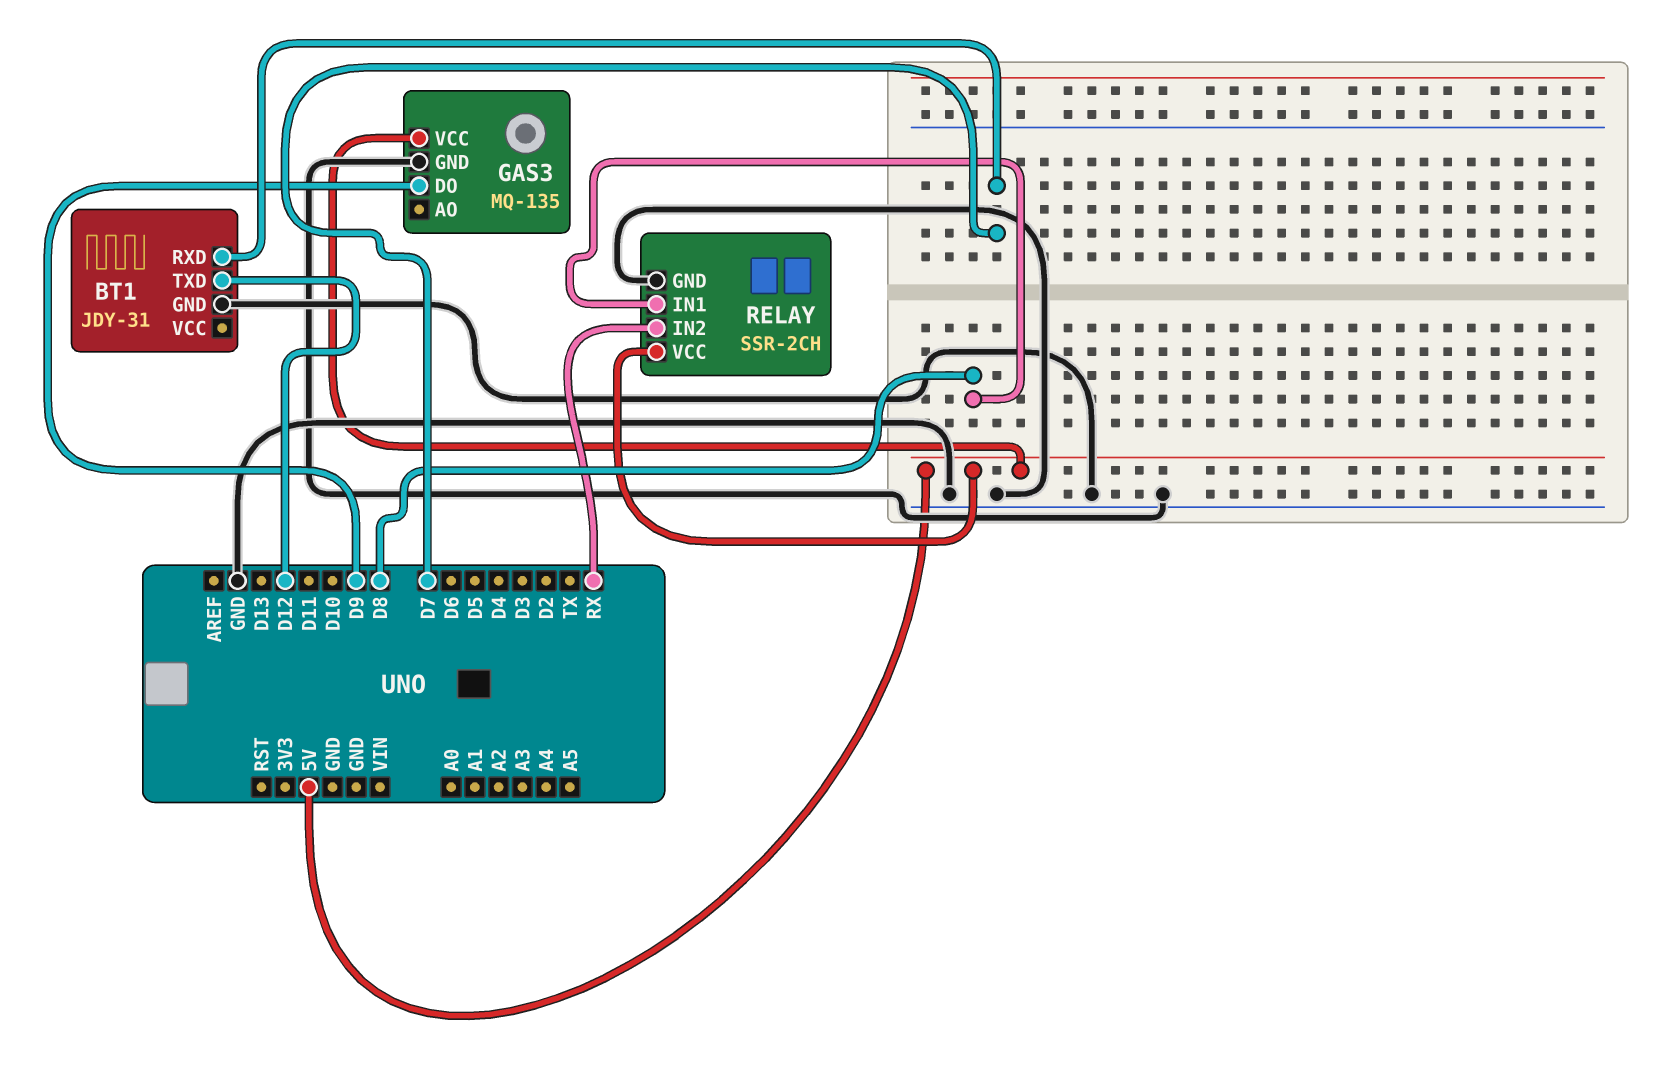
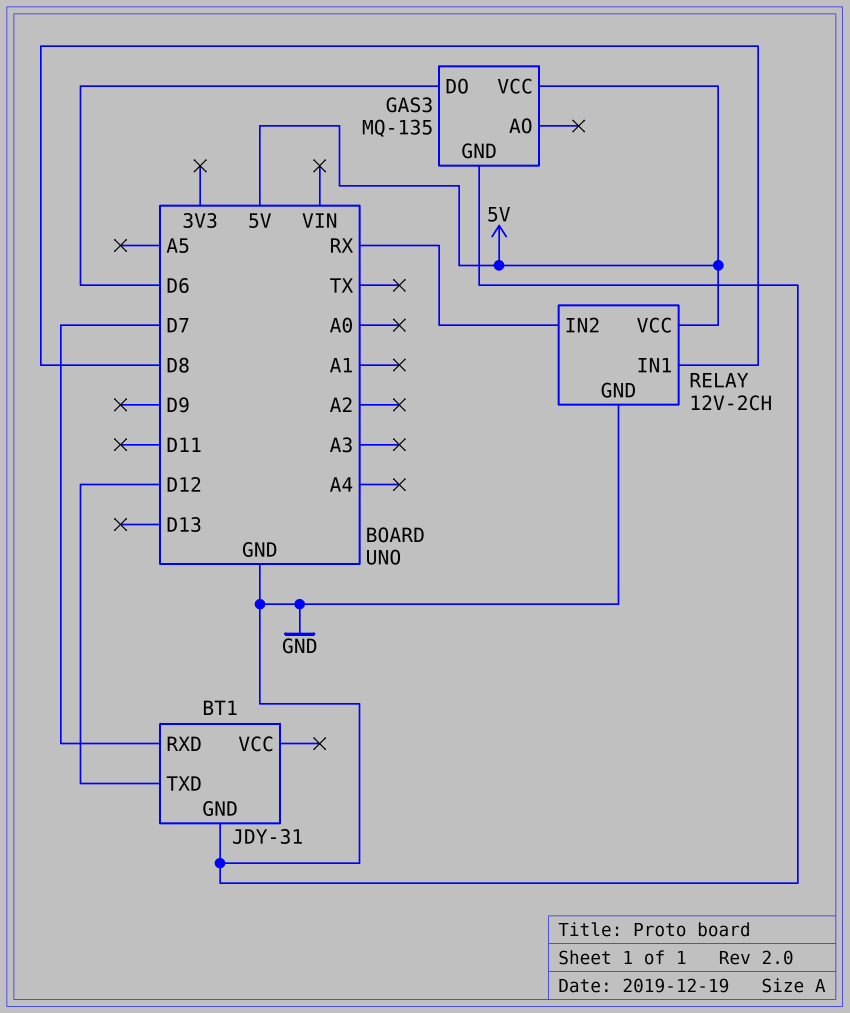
GAS3 pin DO: D9 -> D6
RELAY: SSR-2CH -> 12V-2CH

